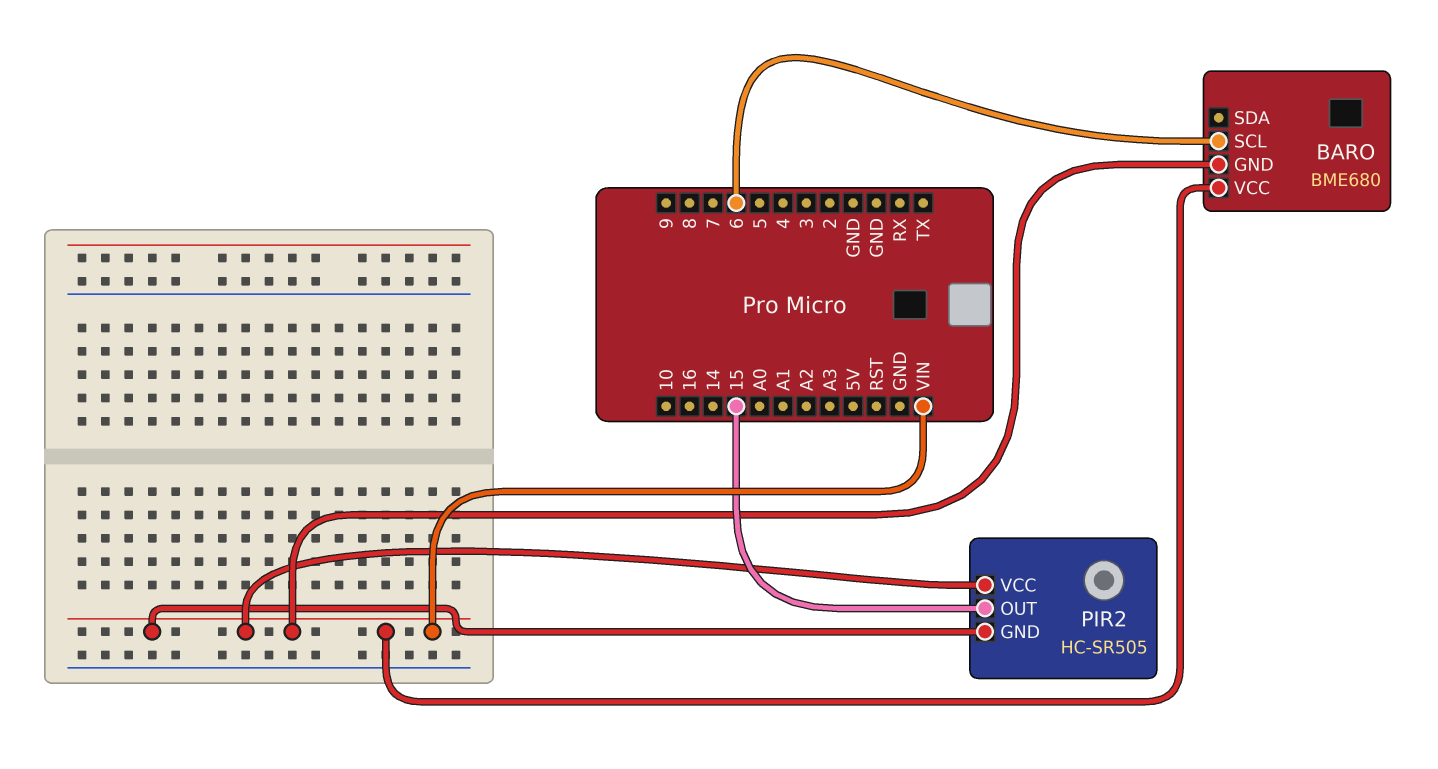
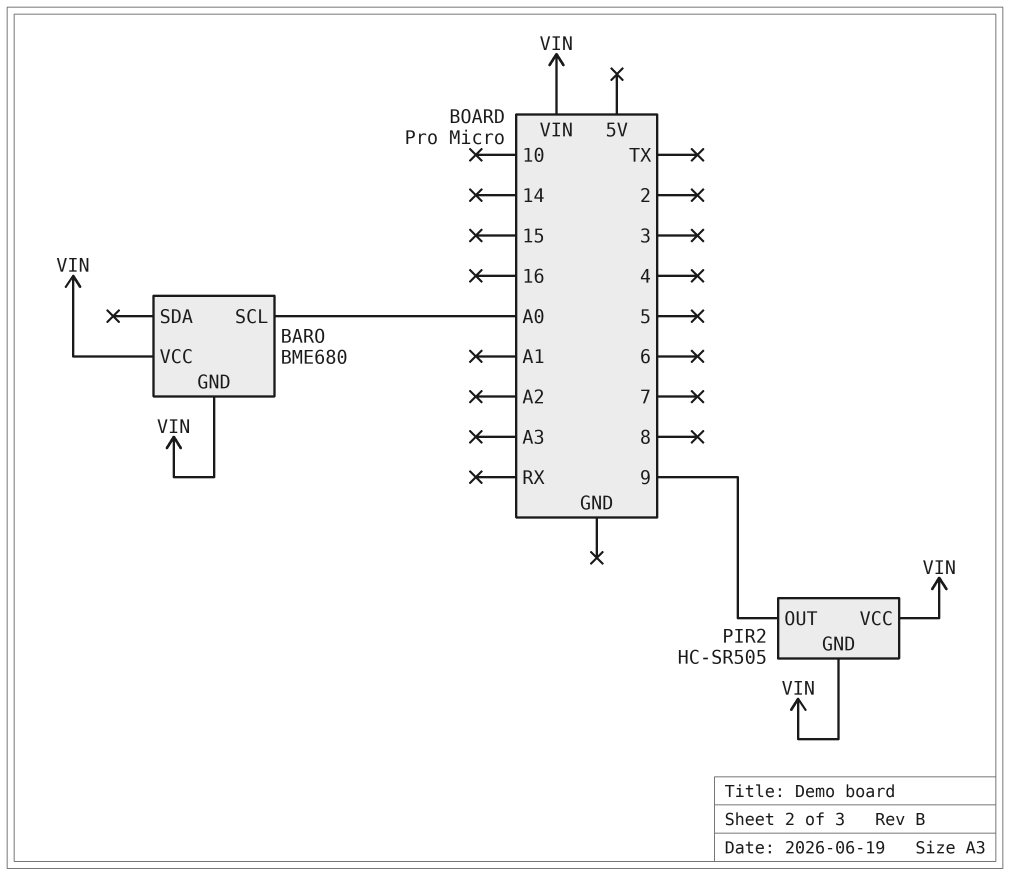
BARO pin SCL: 6 -> A0
PIR2 pin OUT: 15 -> 9

